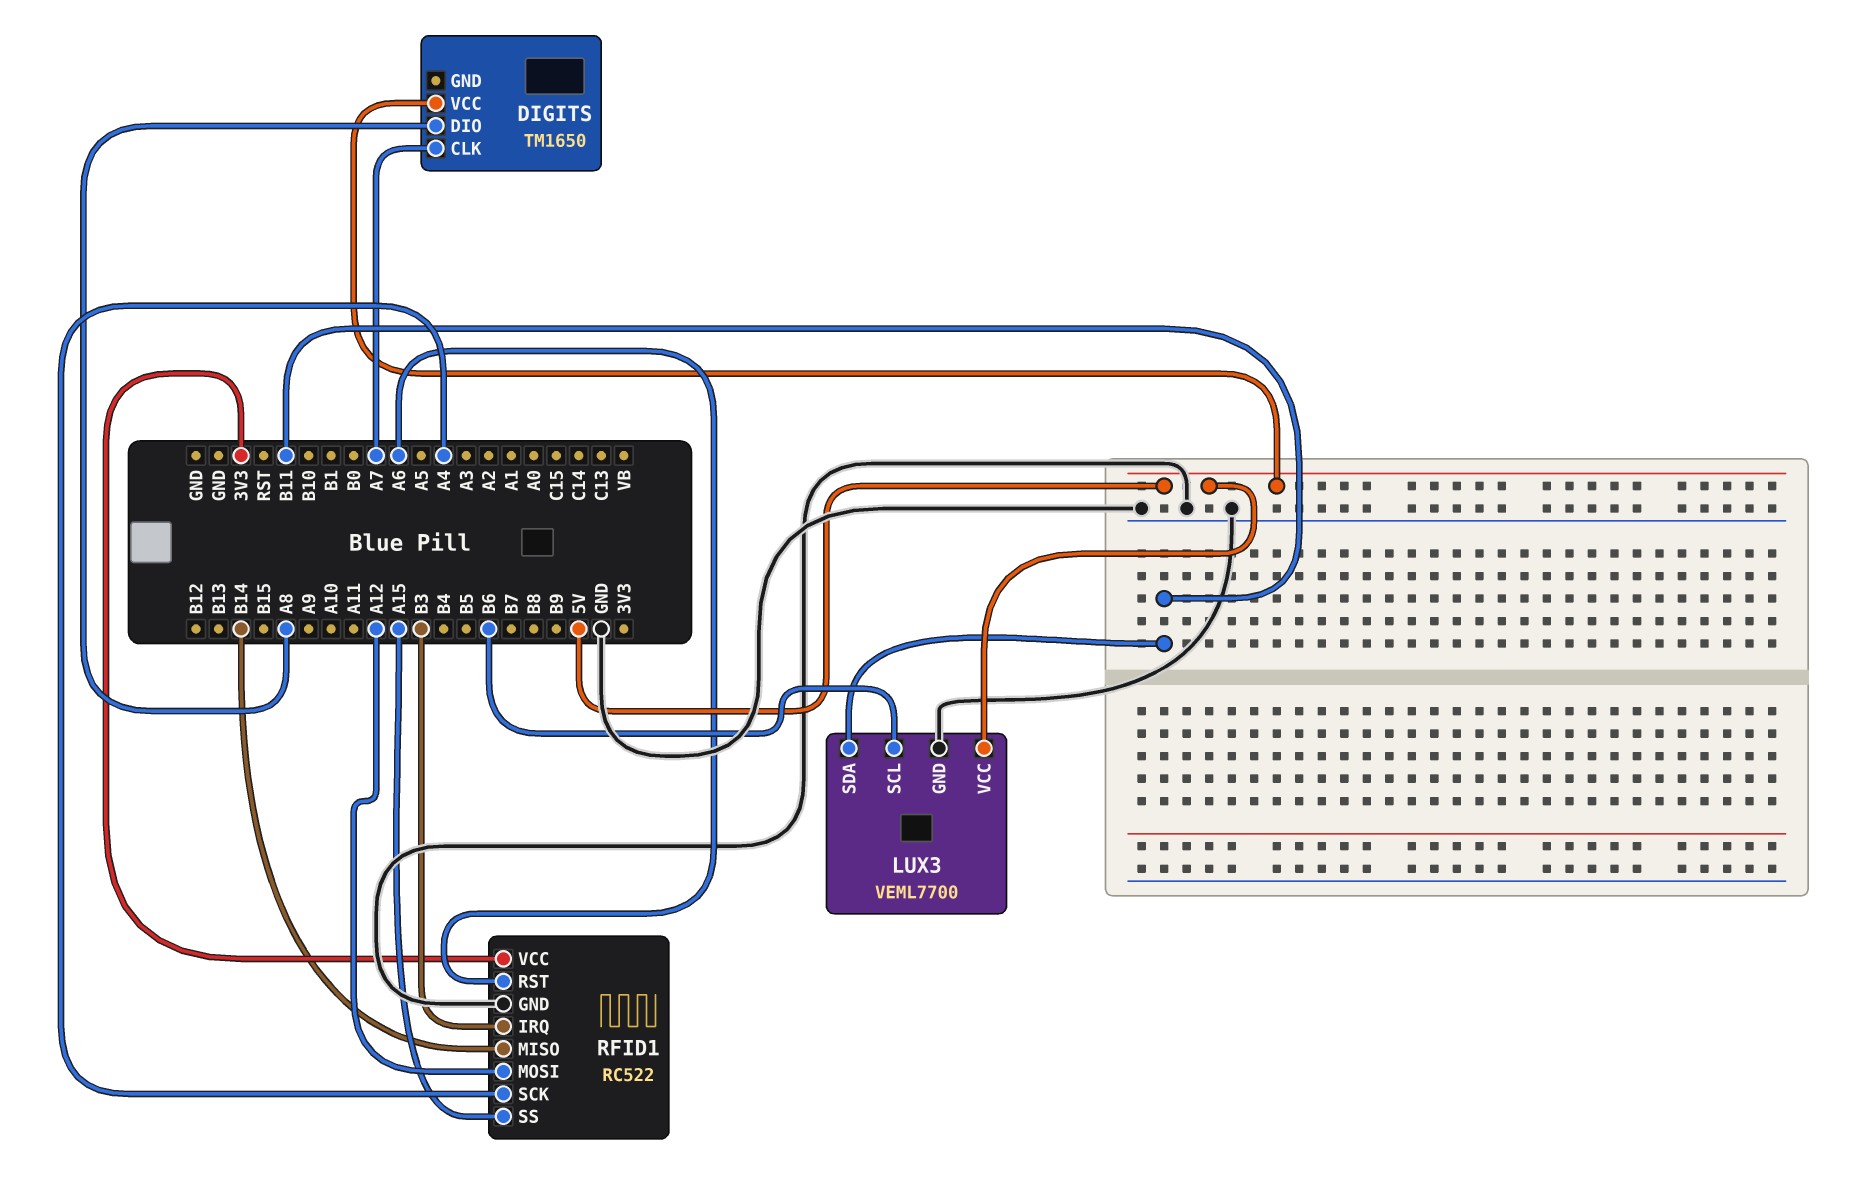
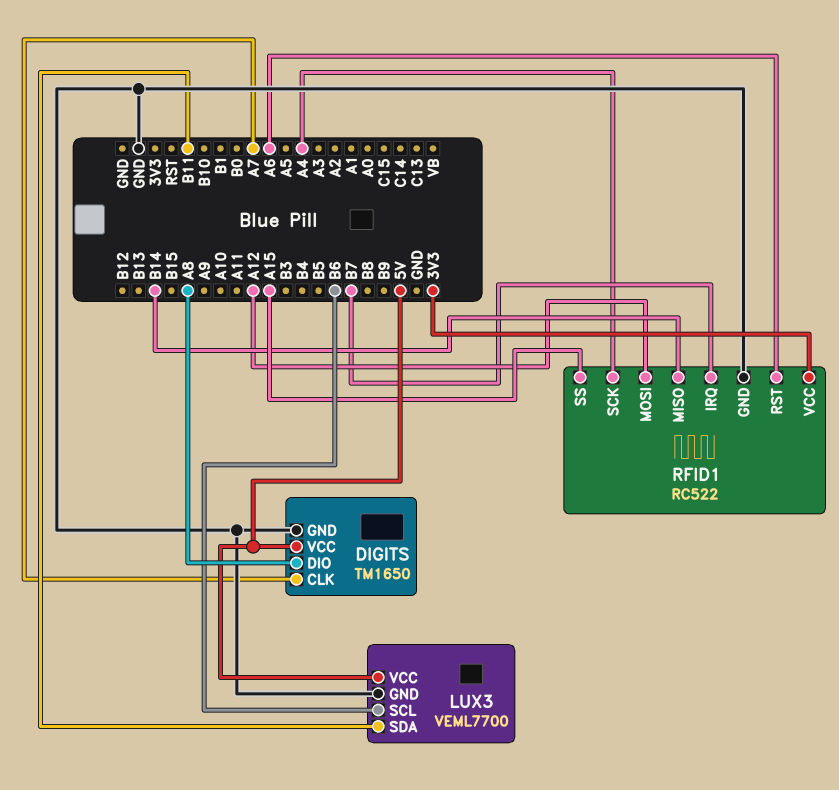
DIGITS pin GND: none -> GND
RFID1 pin IRQ: B3 -> B7

